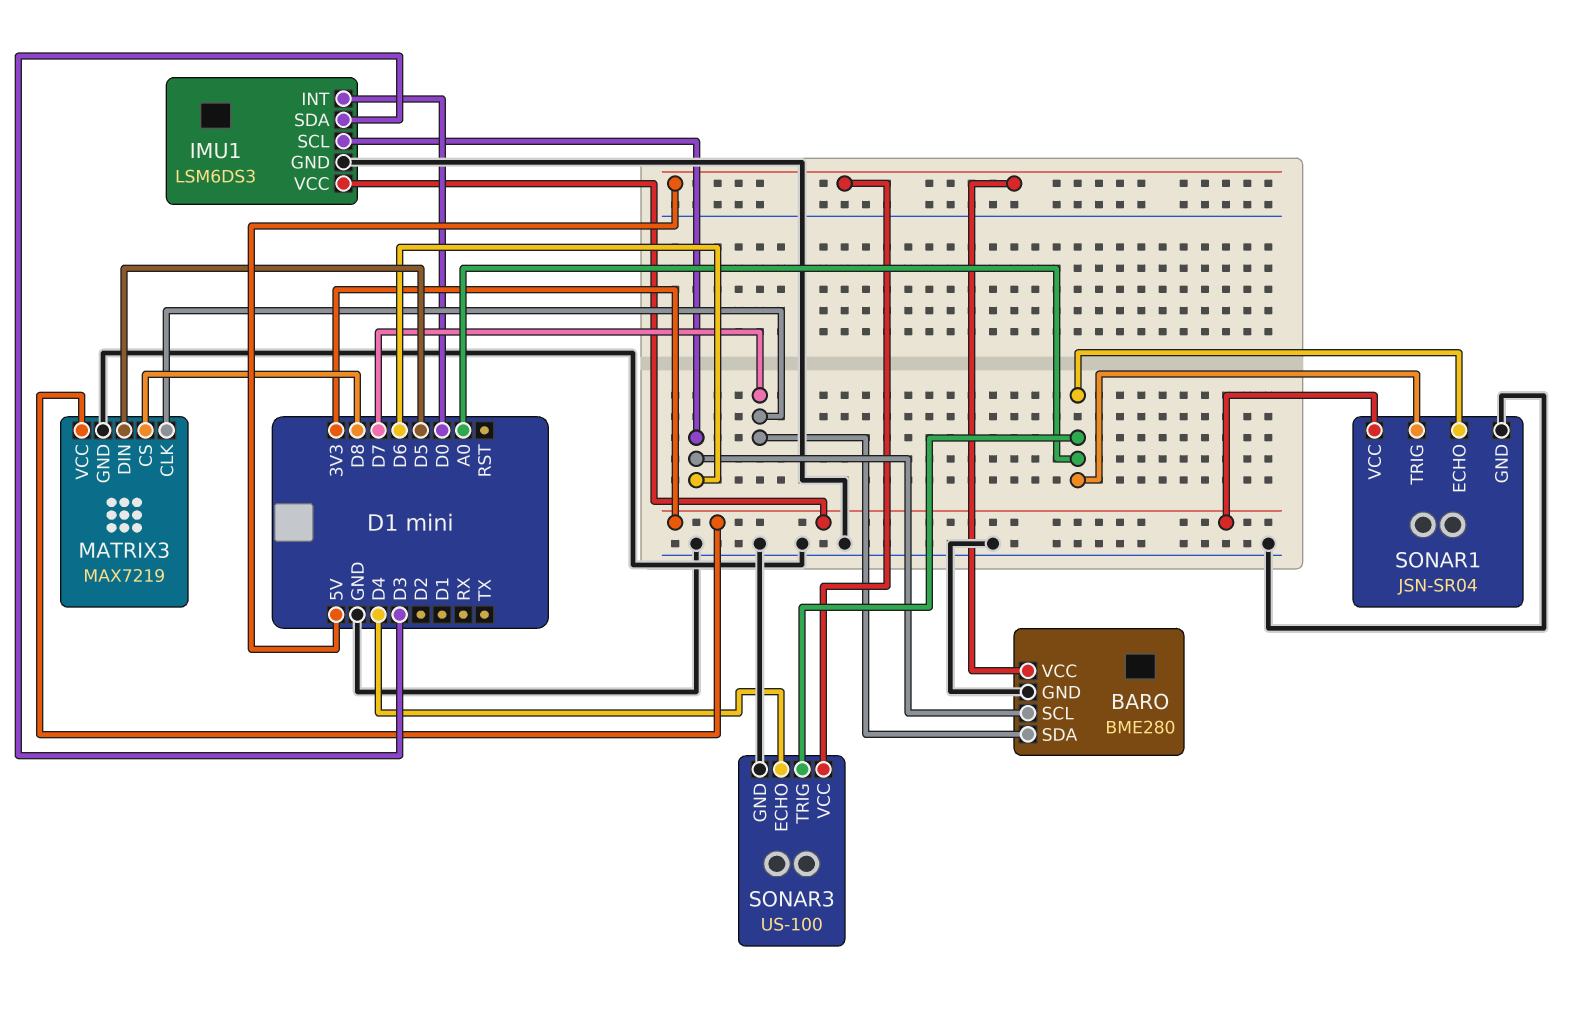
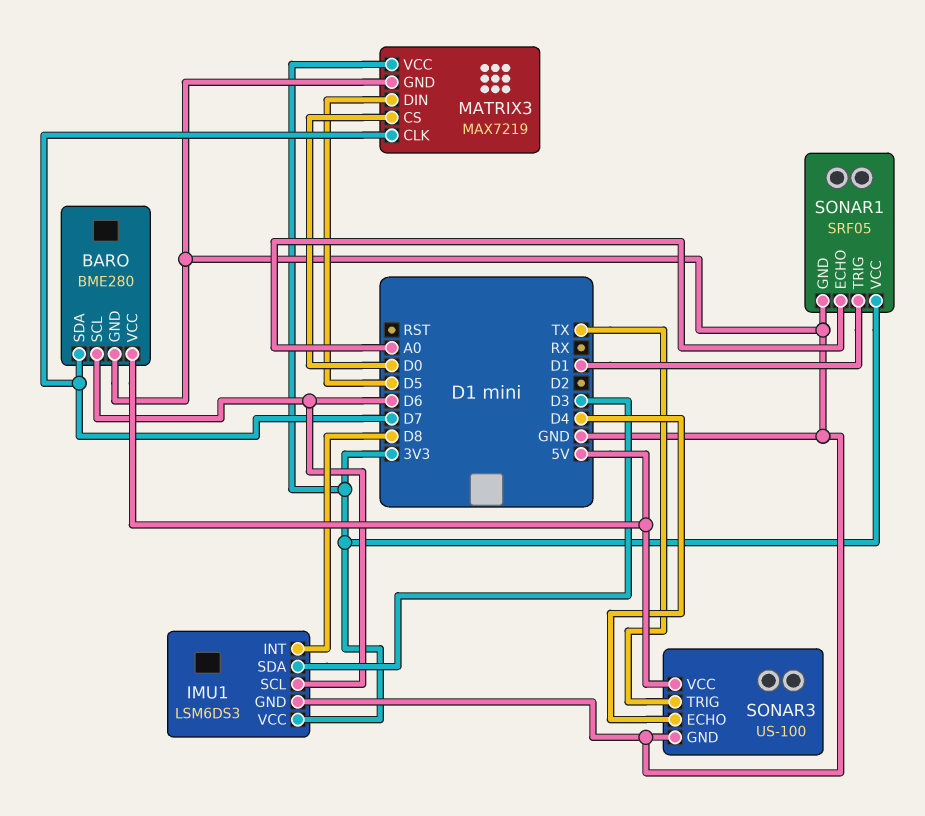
IMU1 pin INT: D0 -> D8
MATRIX3 pin CS: D8 -> D0
SONAR1: JSN-SR04 -> SRF05
SONAR1 pin TRIG: A0 -> D1
SONAR3 pin TRIG: A0 -> TX

